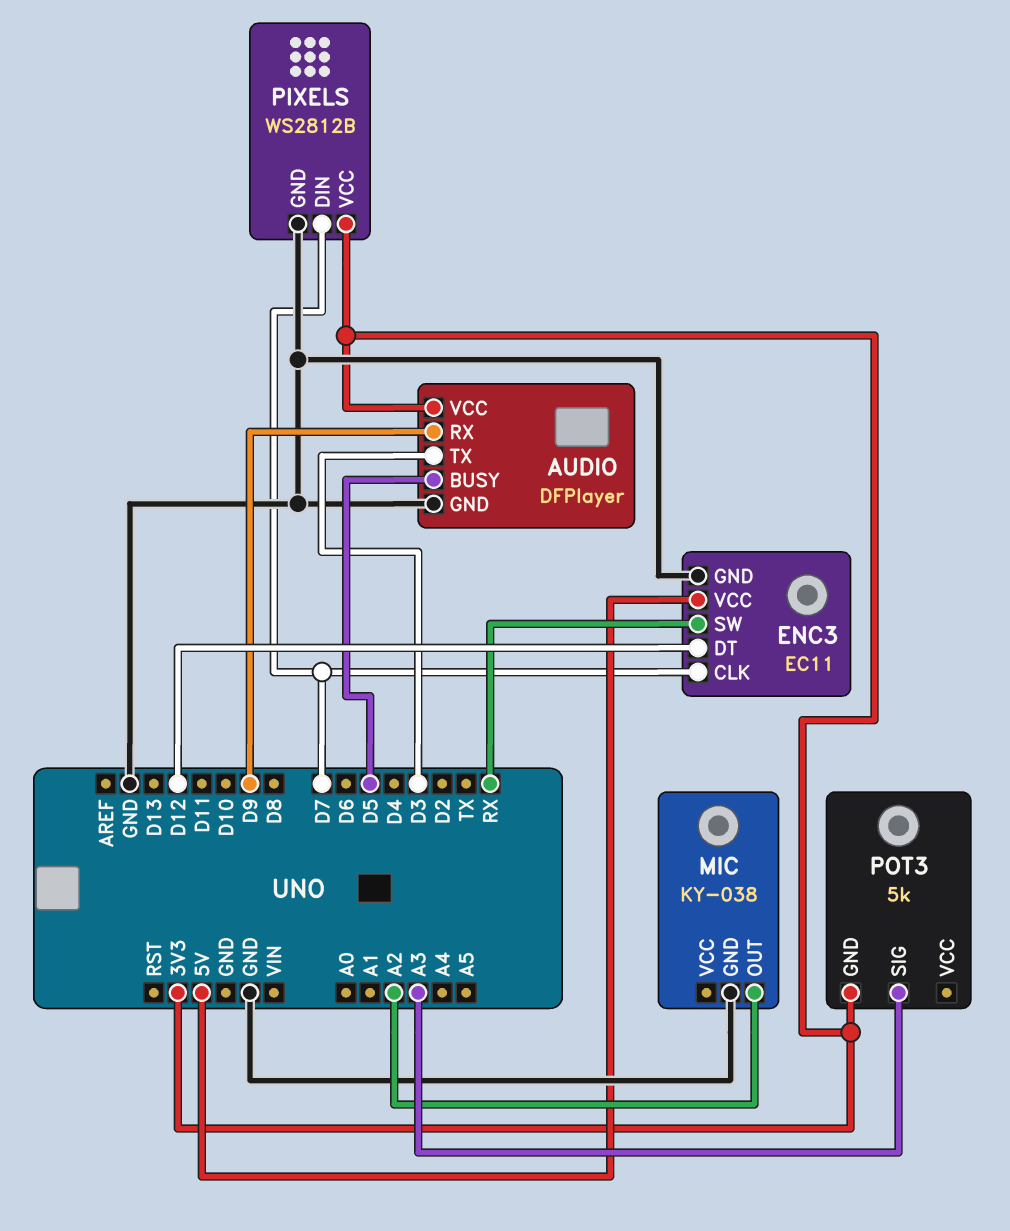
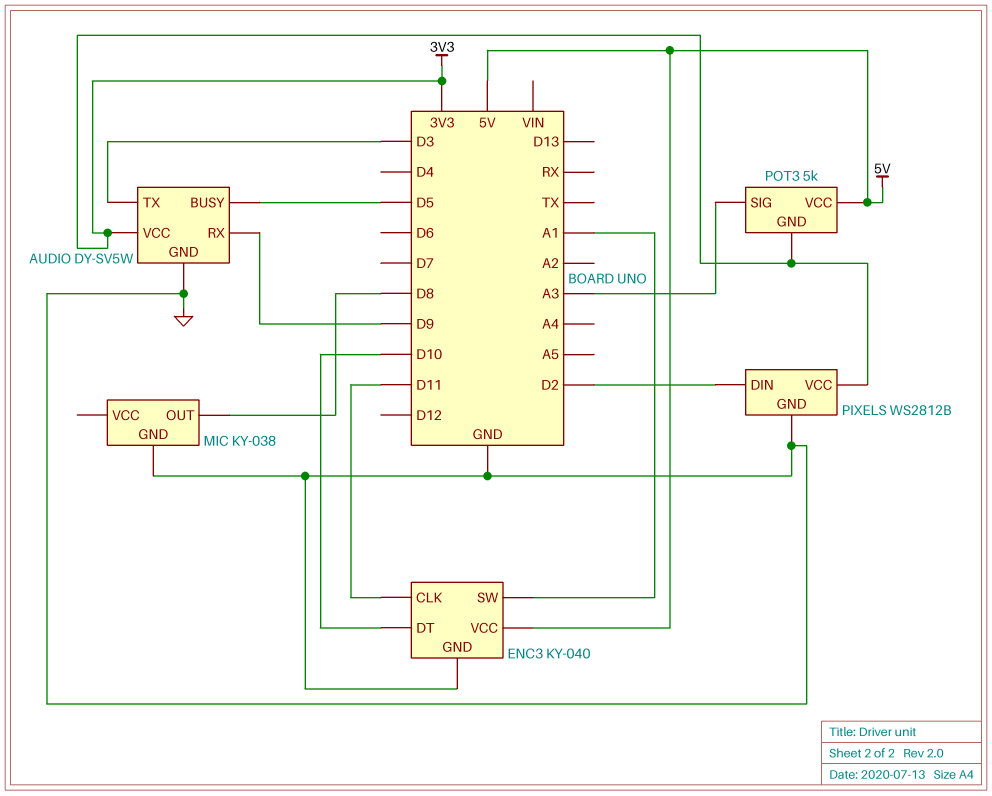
AUDIO: DFPlayer -> DY-SV5W
ENC3: EC11 -> KY-040
ENC3 pin CLK: D7 -> D11
ENC3 pin DT: D12 -> D10
ENC3 pin SW: RX -> A1
MIC pin OUT: A2 -> D8
PIXELS pin DIN: D7 -> D2
POT3 pin VCC: none -> 5V

